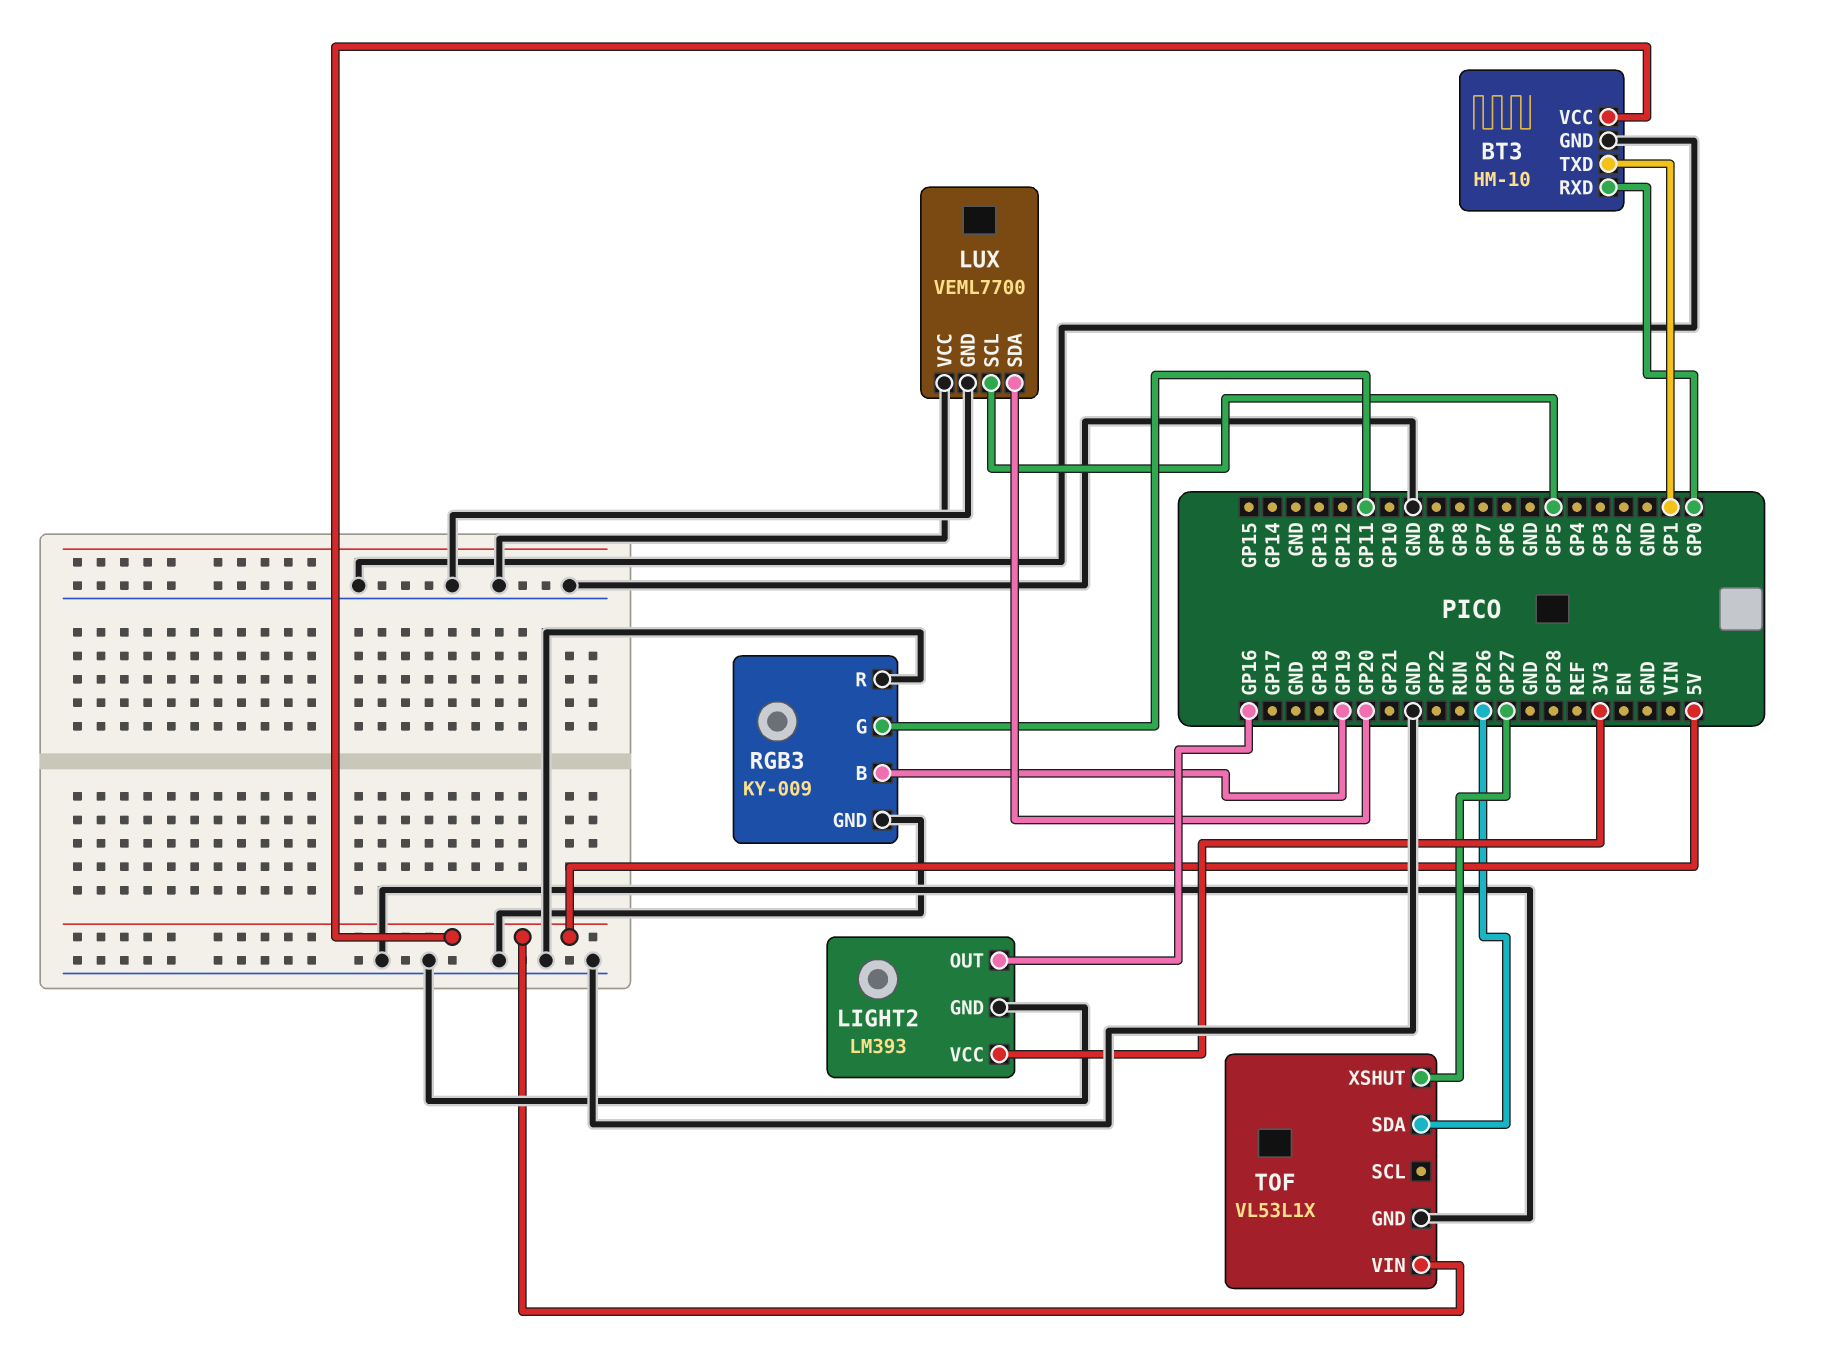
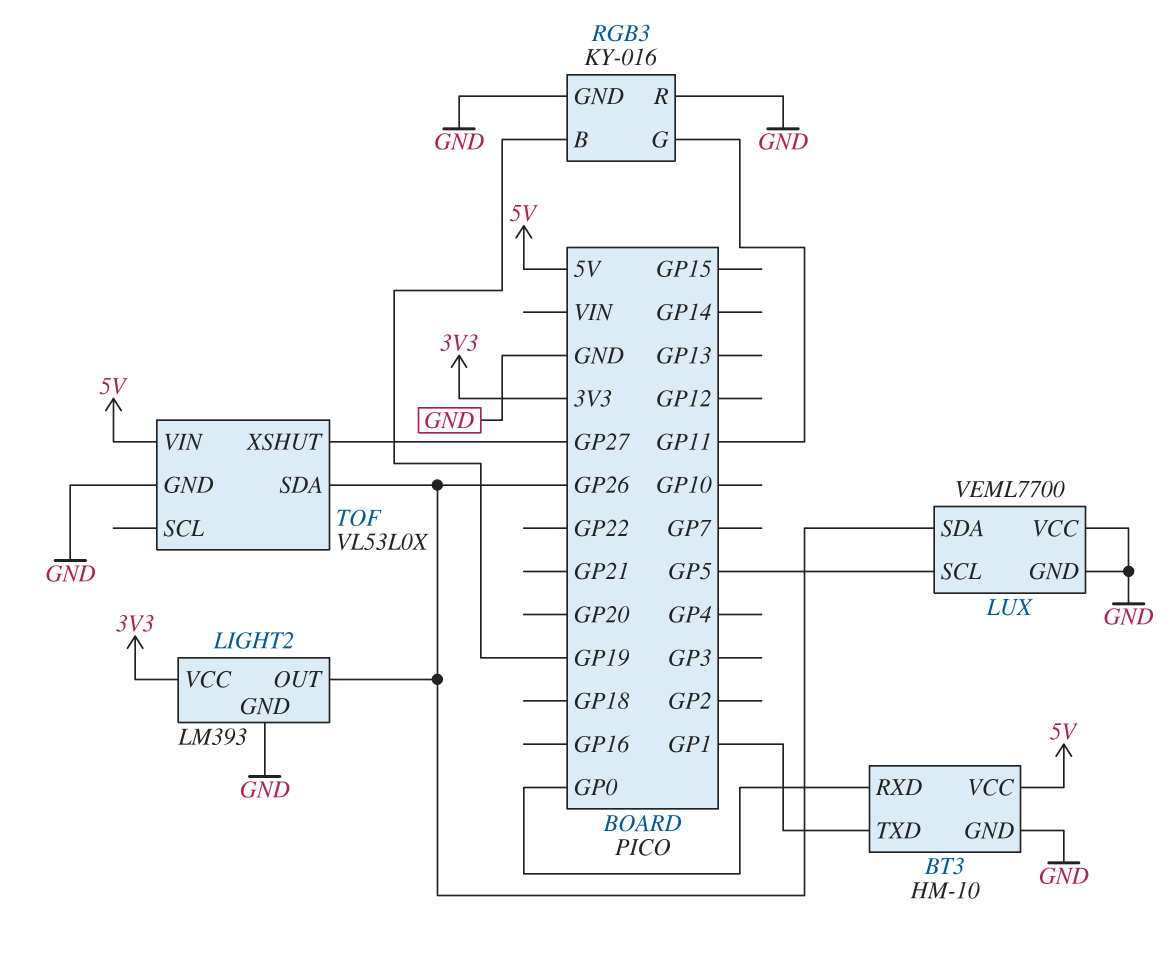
LIGHT2 pin OUT: GP16 -> GP26
LUX pin SDA: GP20 -> GP26
RGB3: KY-009 -> KY-016
TOF: VL53L1X -> VL53L0X

